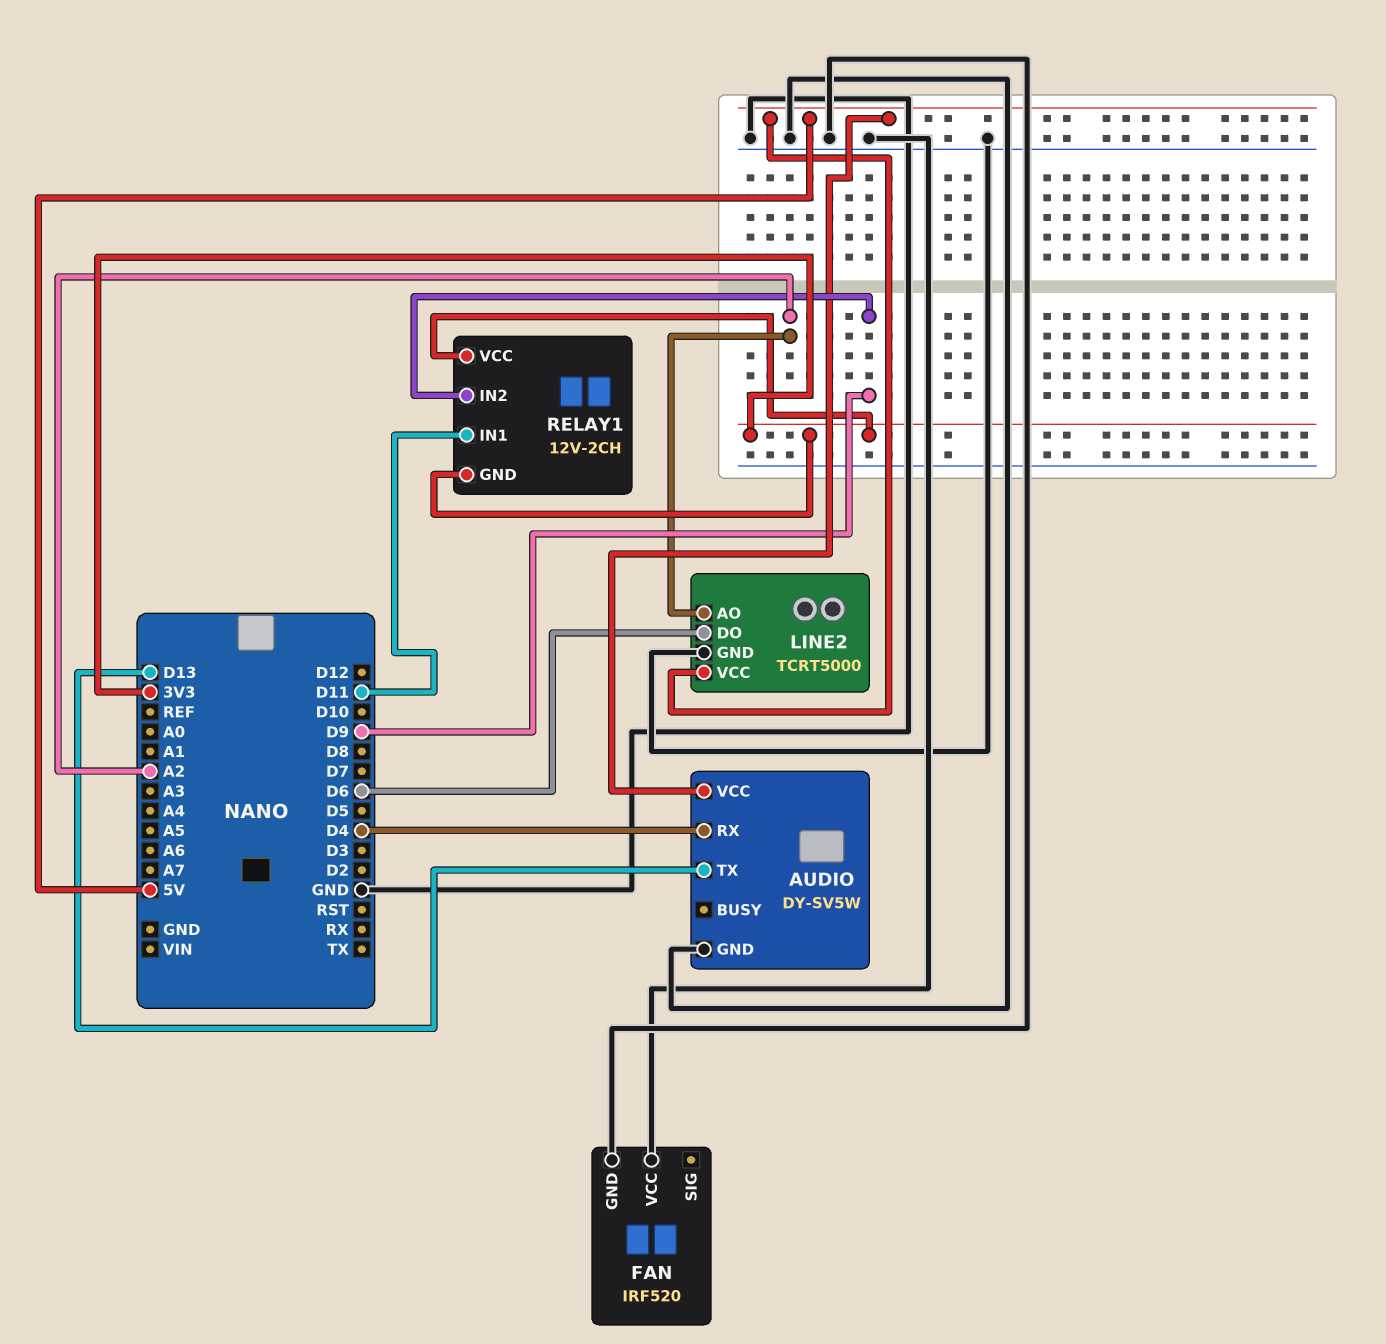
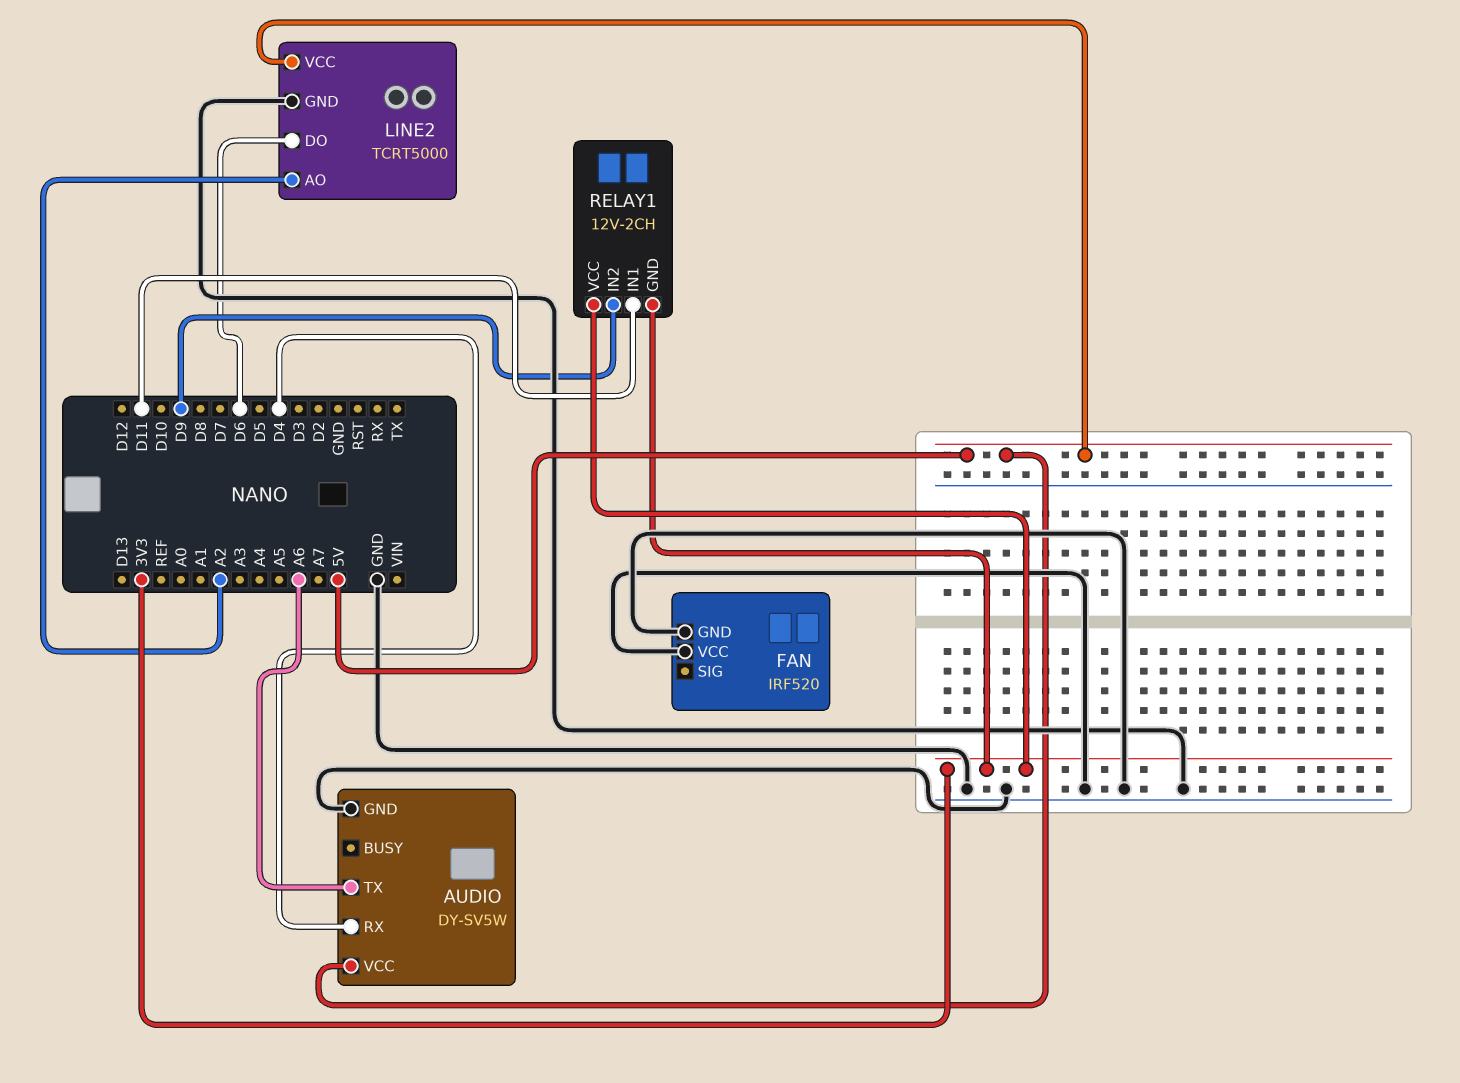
AUDIO pin TX: D13 -> A6

